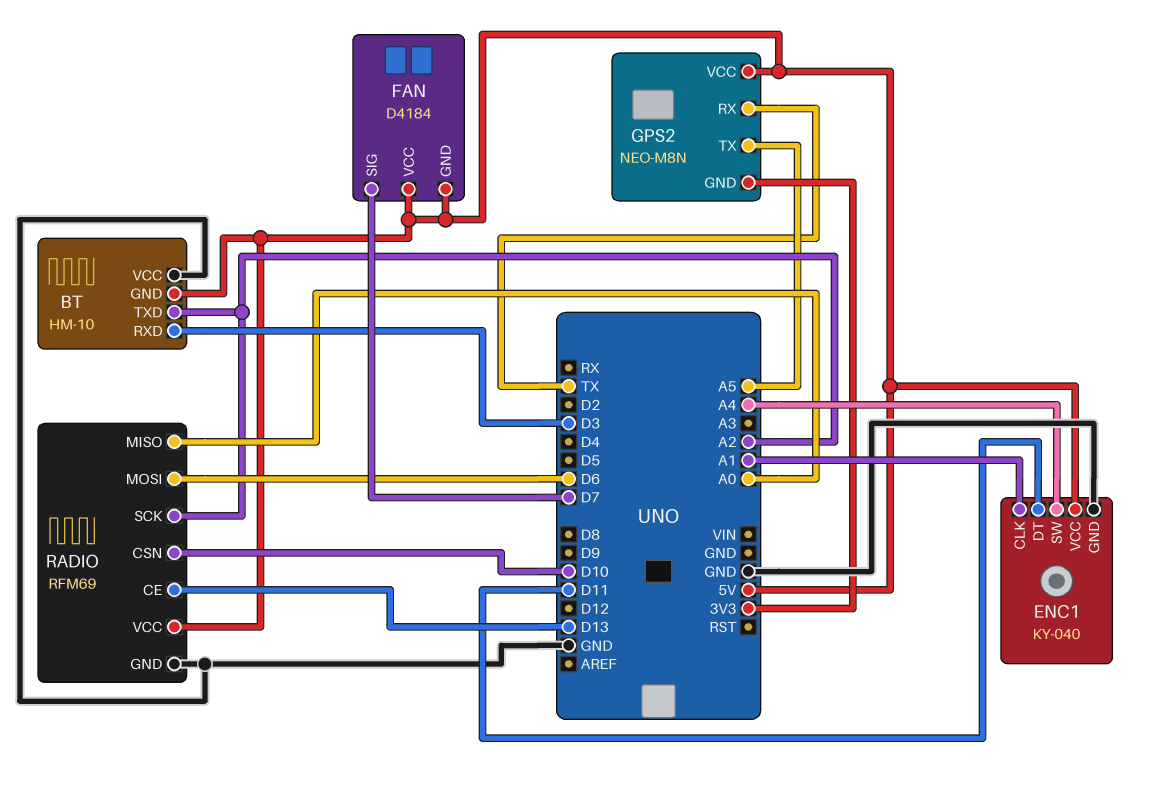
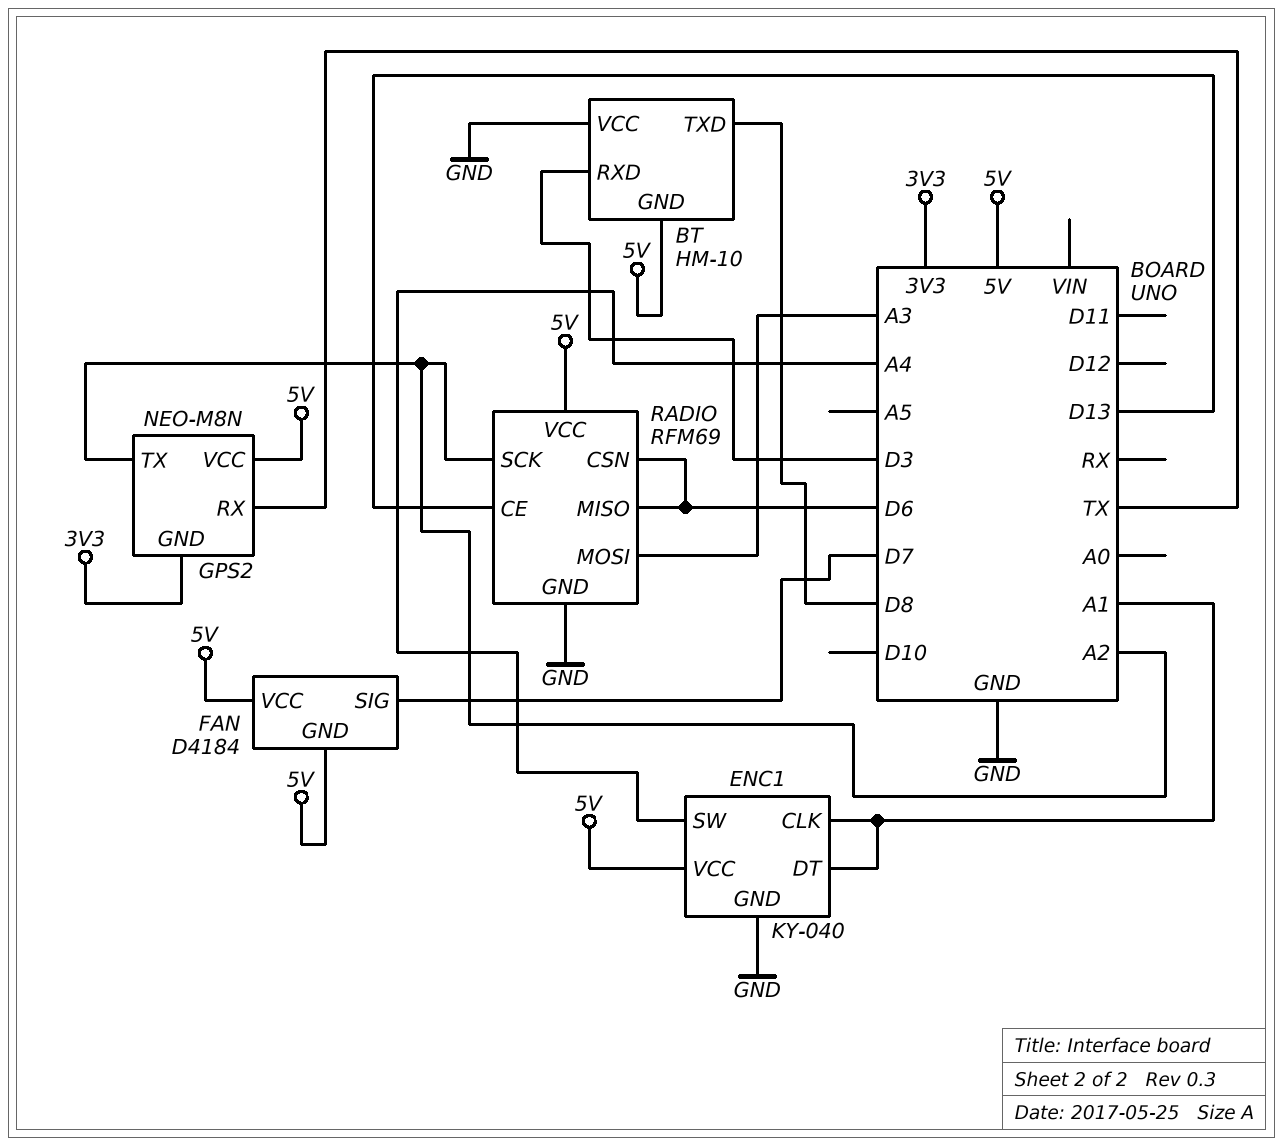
BT pin TXD: A2 -> D8
ENC1 pin DT: D11 -> A1
GPS2 pin TX: A5 -> A2
RADIO pin CSN: D10 -> D6
RADIO pin MISO: A0 -> D6
RADIO pin MOSI: D6 -> A3

